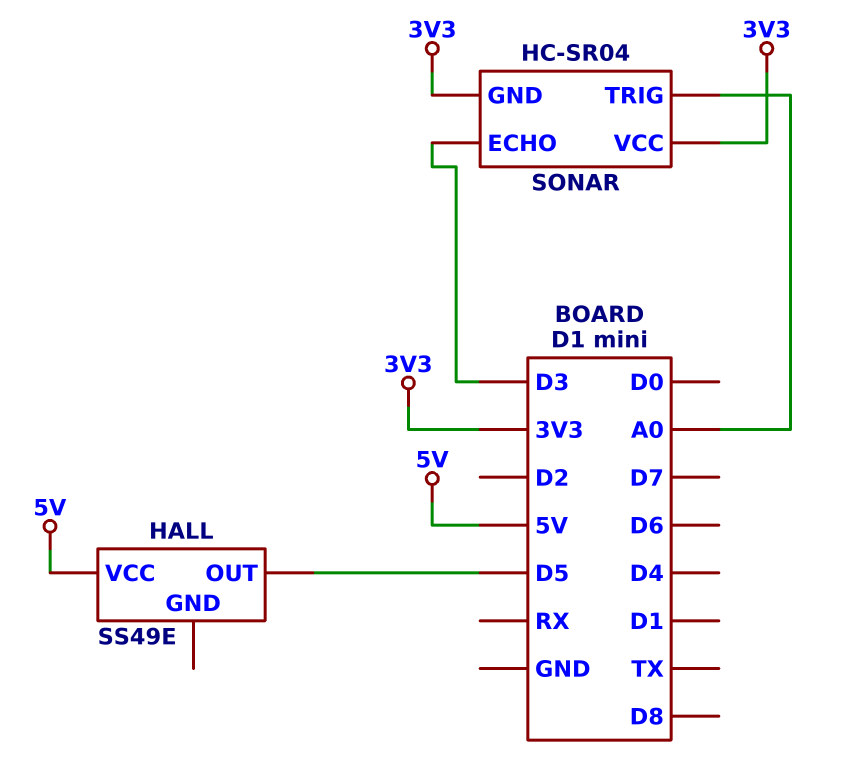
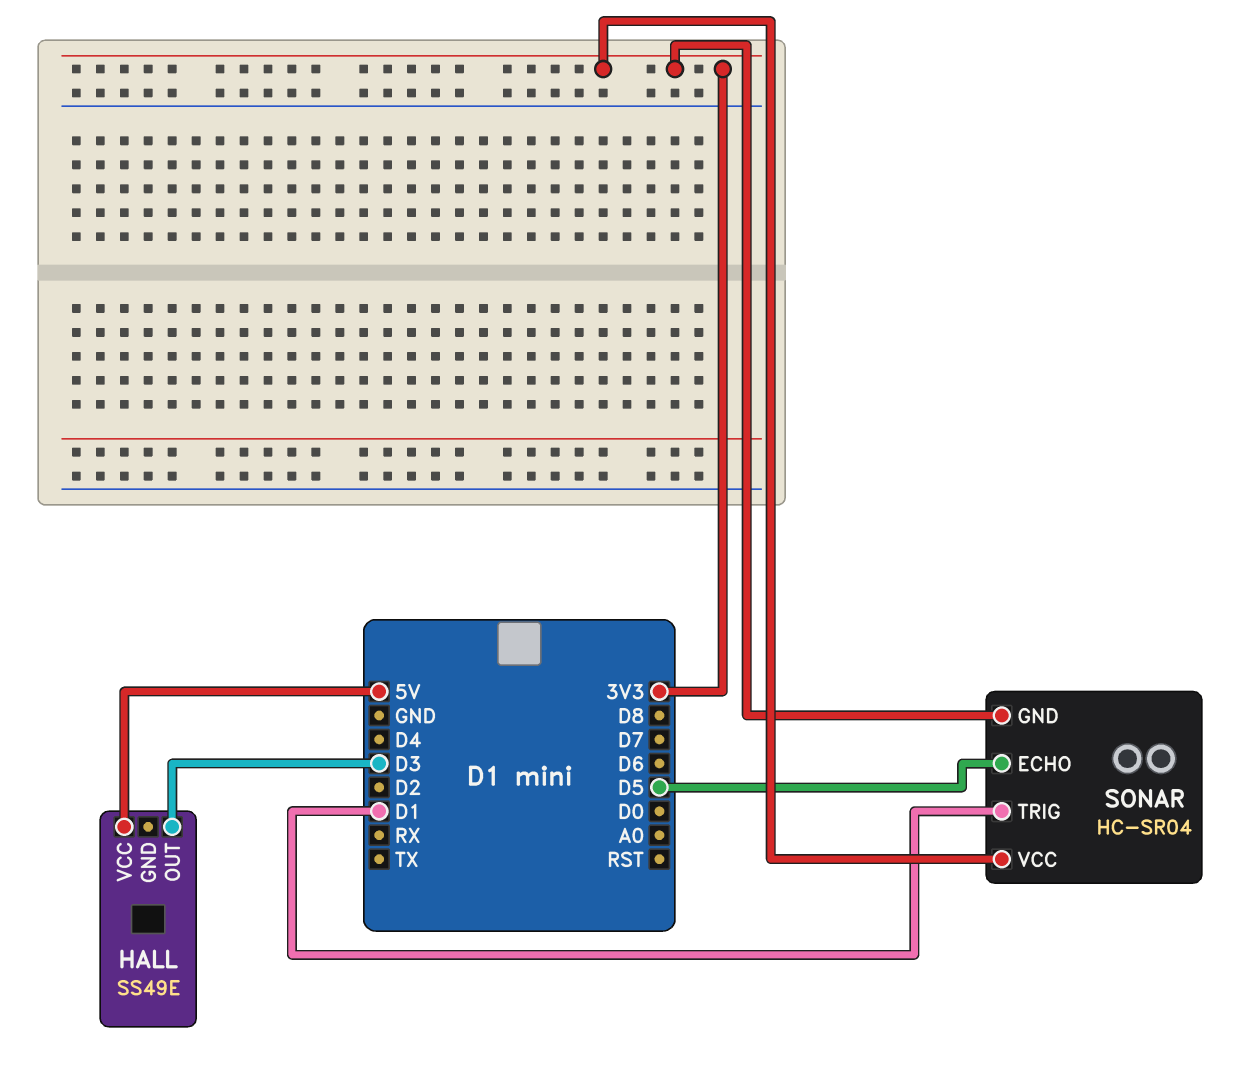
HALL pin OUT: D5 -> D3
SONAR pin ECHO: D3 -> D5
SONAR pin TRIG: A0 -> D1

